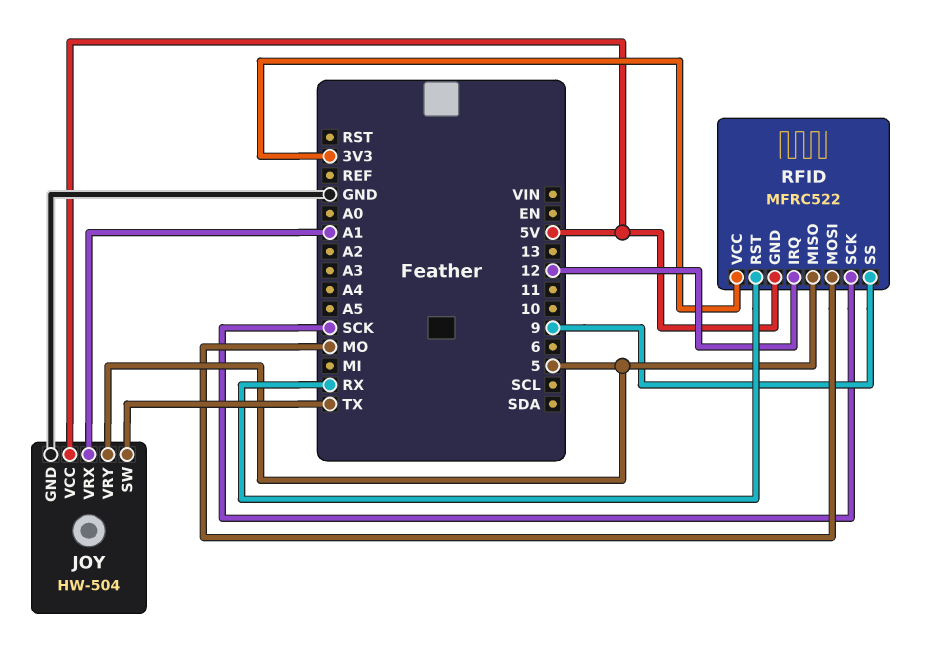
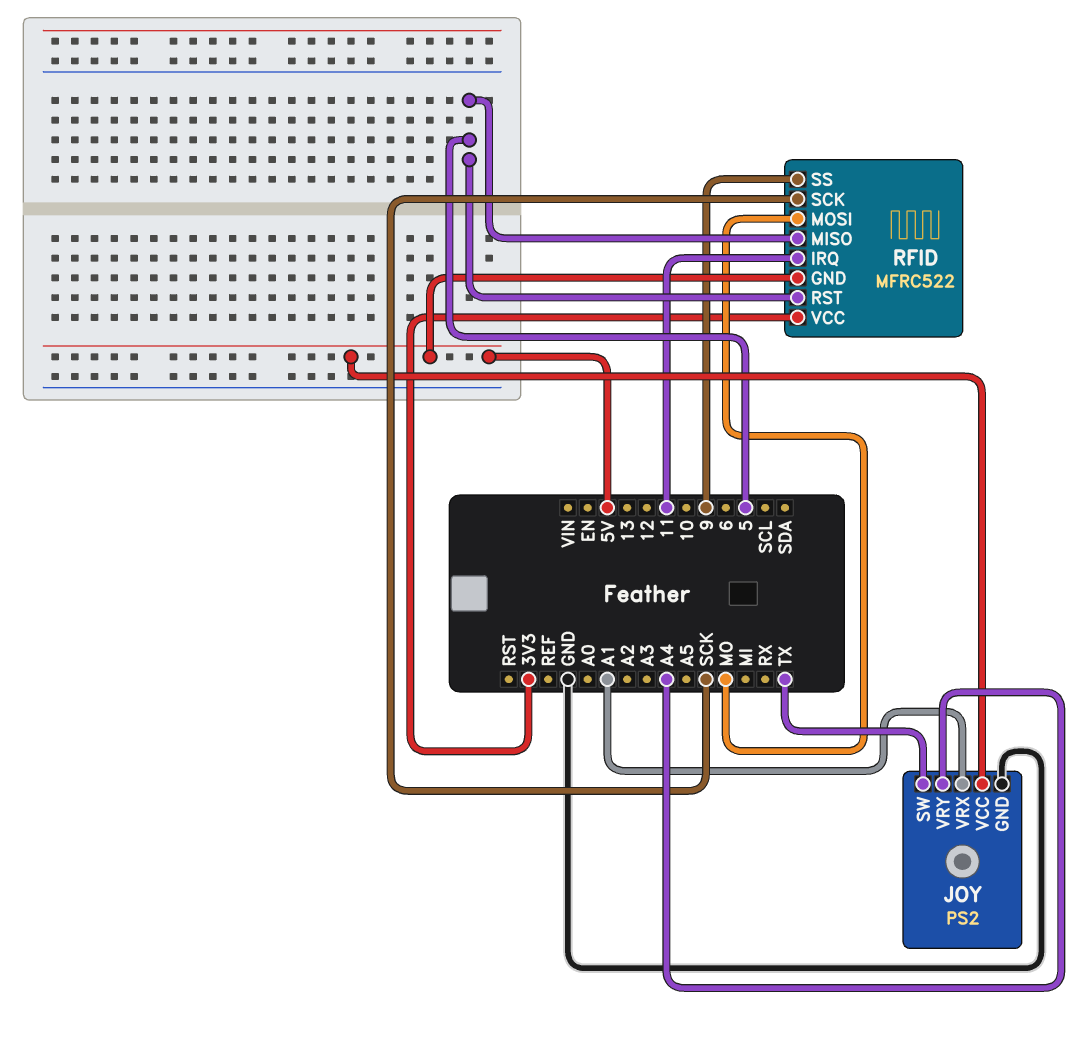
JOY: HW-504 -> PS2
JOY pin VRY: 5 -> A4
RFID pin IRQ: 12 -> 11
RFID pin RST: RX -> 5

